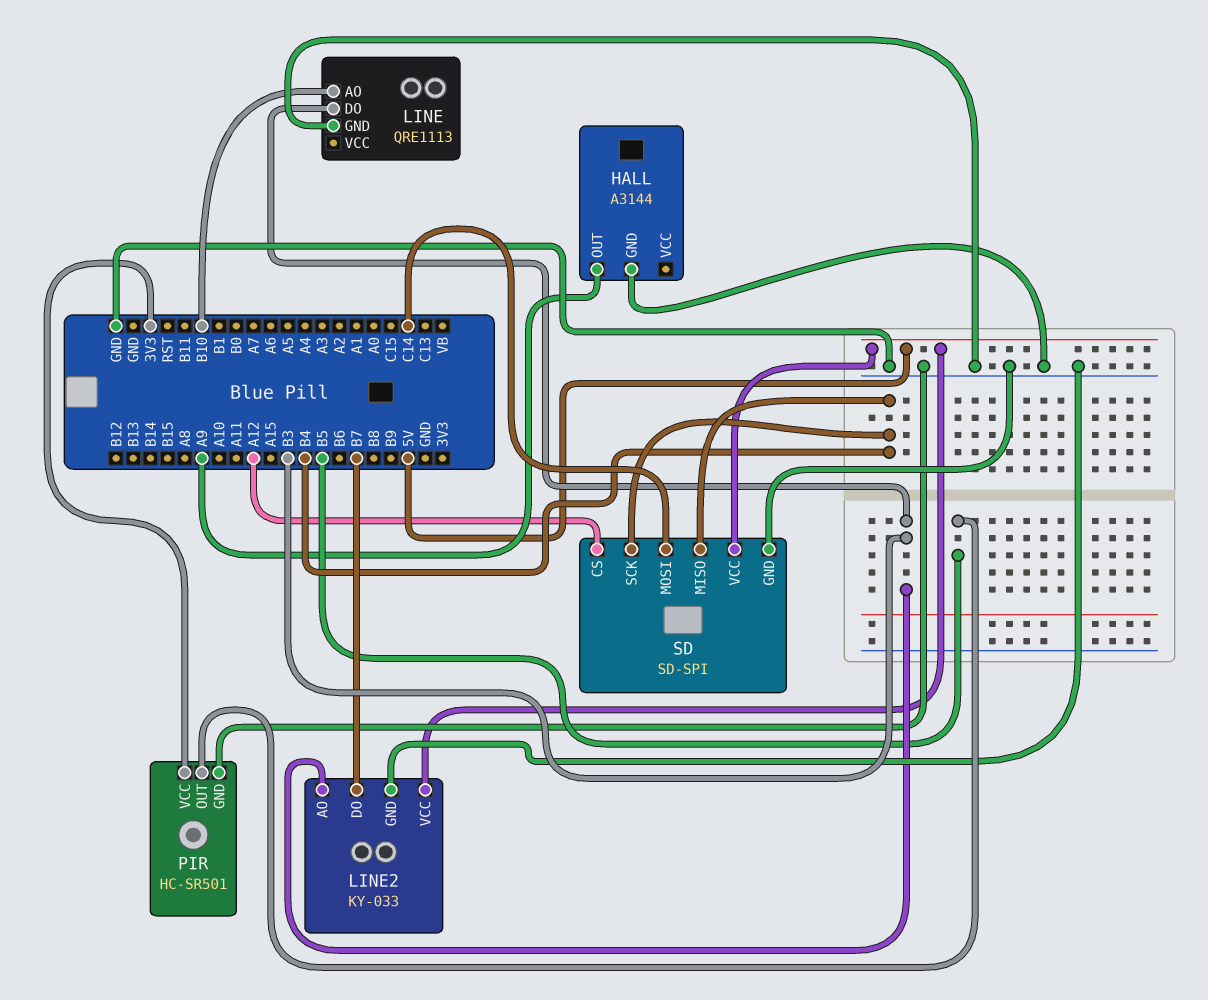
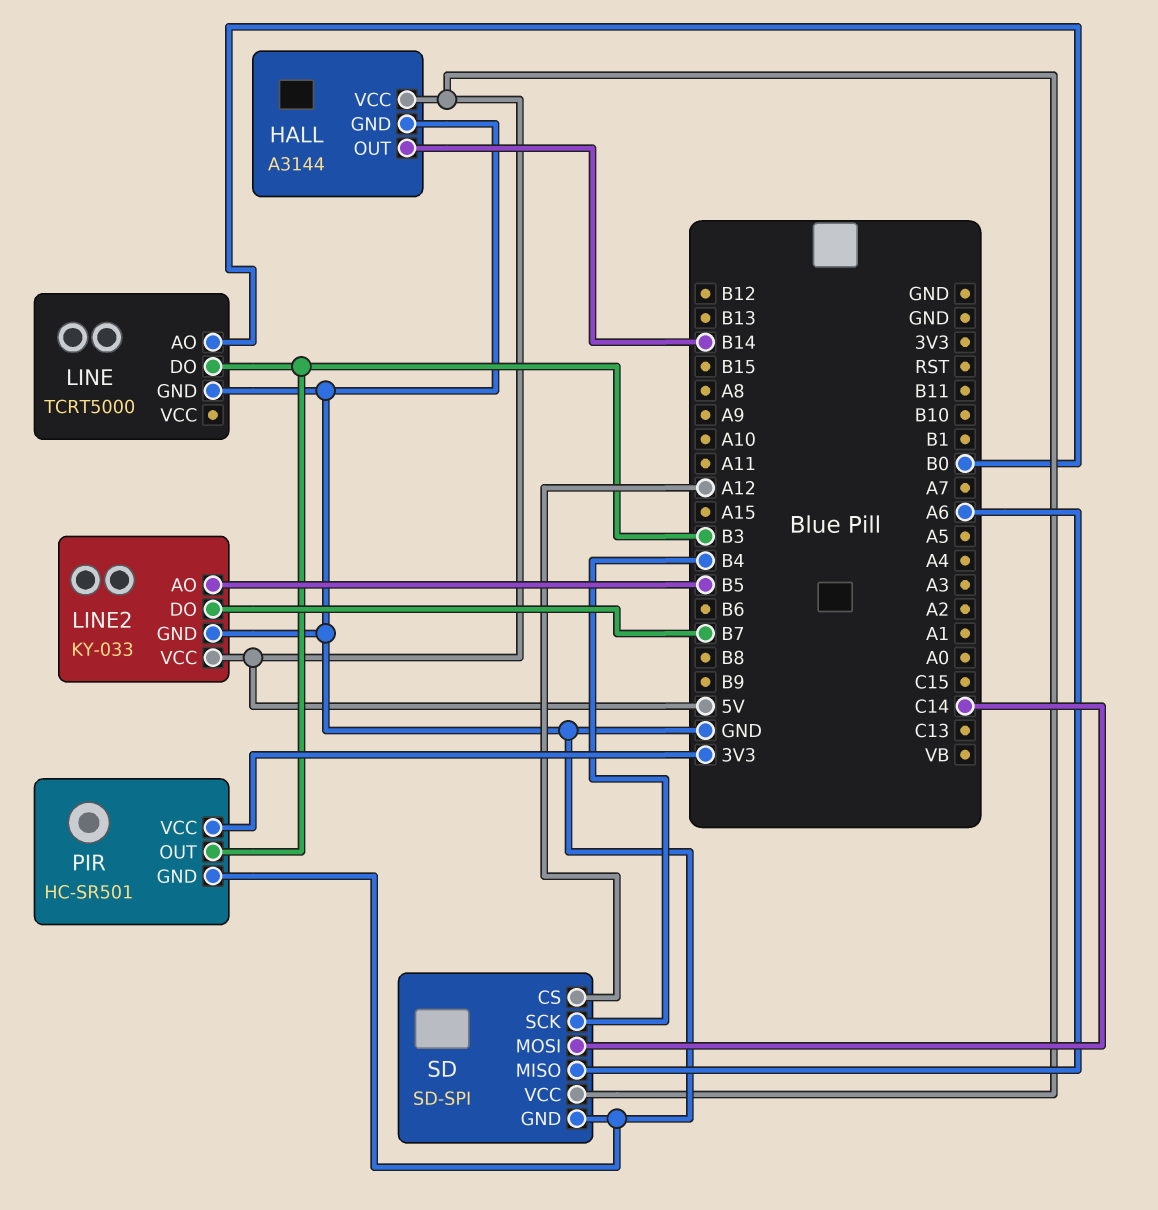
HALL pin OUT: A9 -> B14
HALL pin VCC: none -> 5V
LINE: QRE1113 -> TCRT5000
LINE pin AO: B10 -> B0
LINE2 pin AO: B3 -> B5
PIR pin OUT: B5 -> B3
SD pin MISO: B4 -> A6

